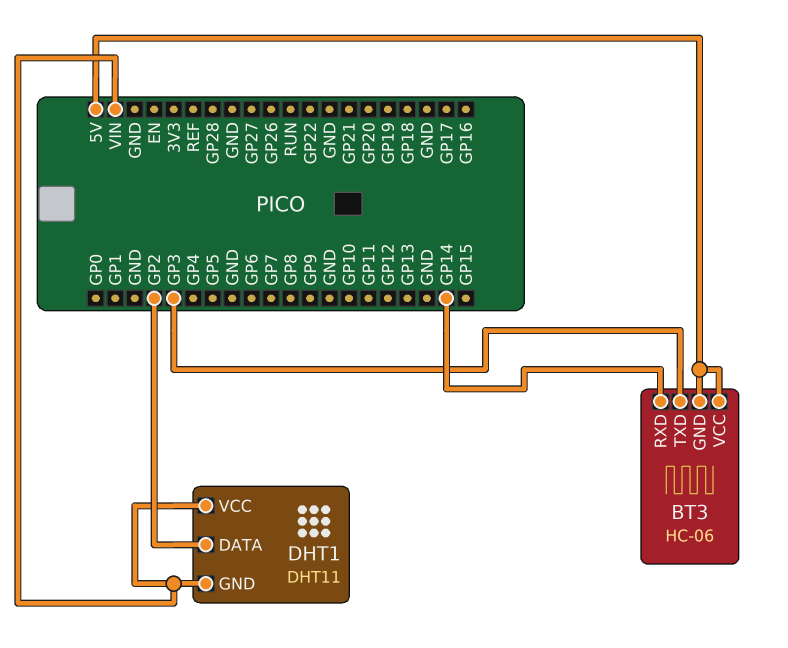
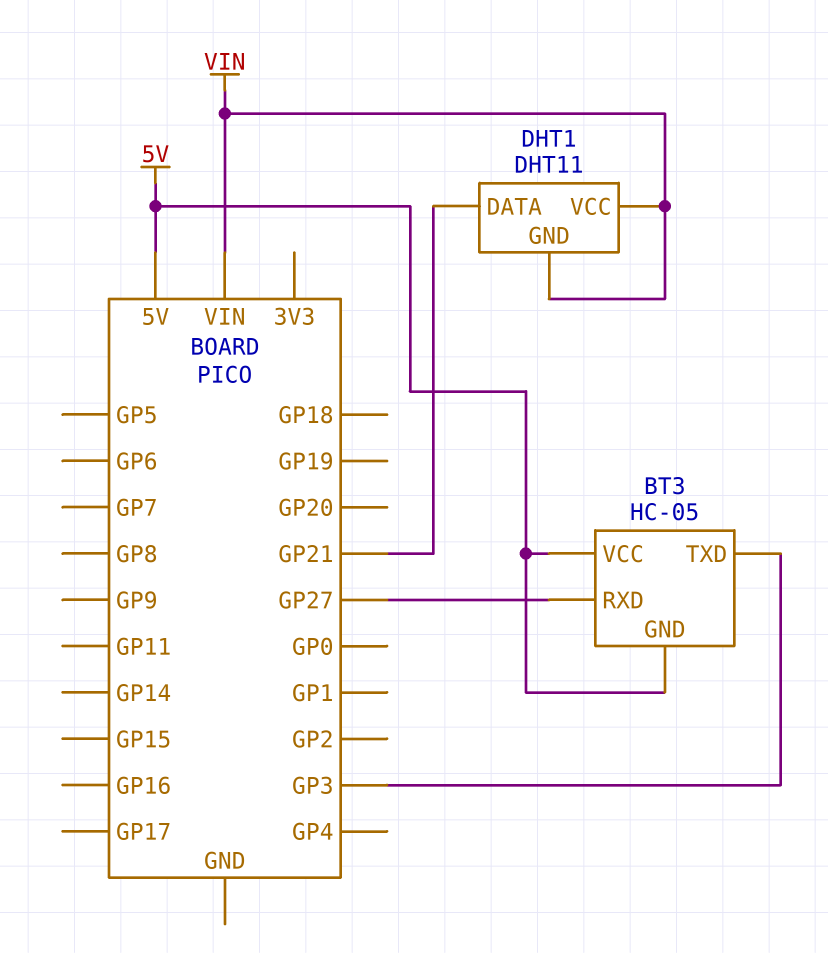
BT3: HC-06 -> HC-05
BT3 pin RXD: GP14 -> GP27
DHT1 pin DATA: GP2 -> GP21

